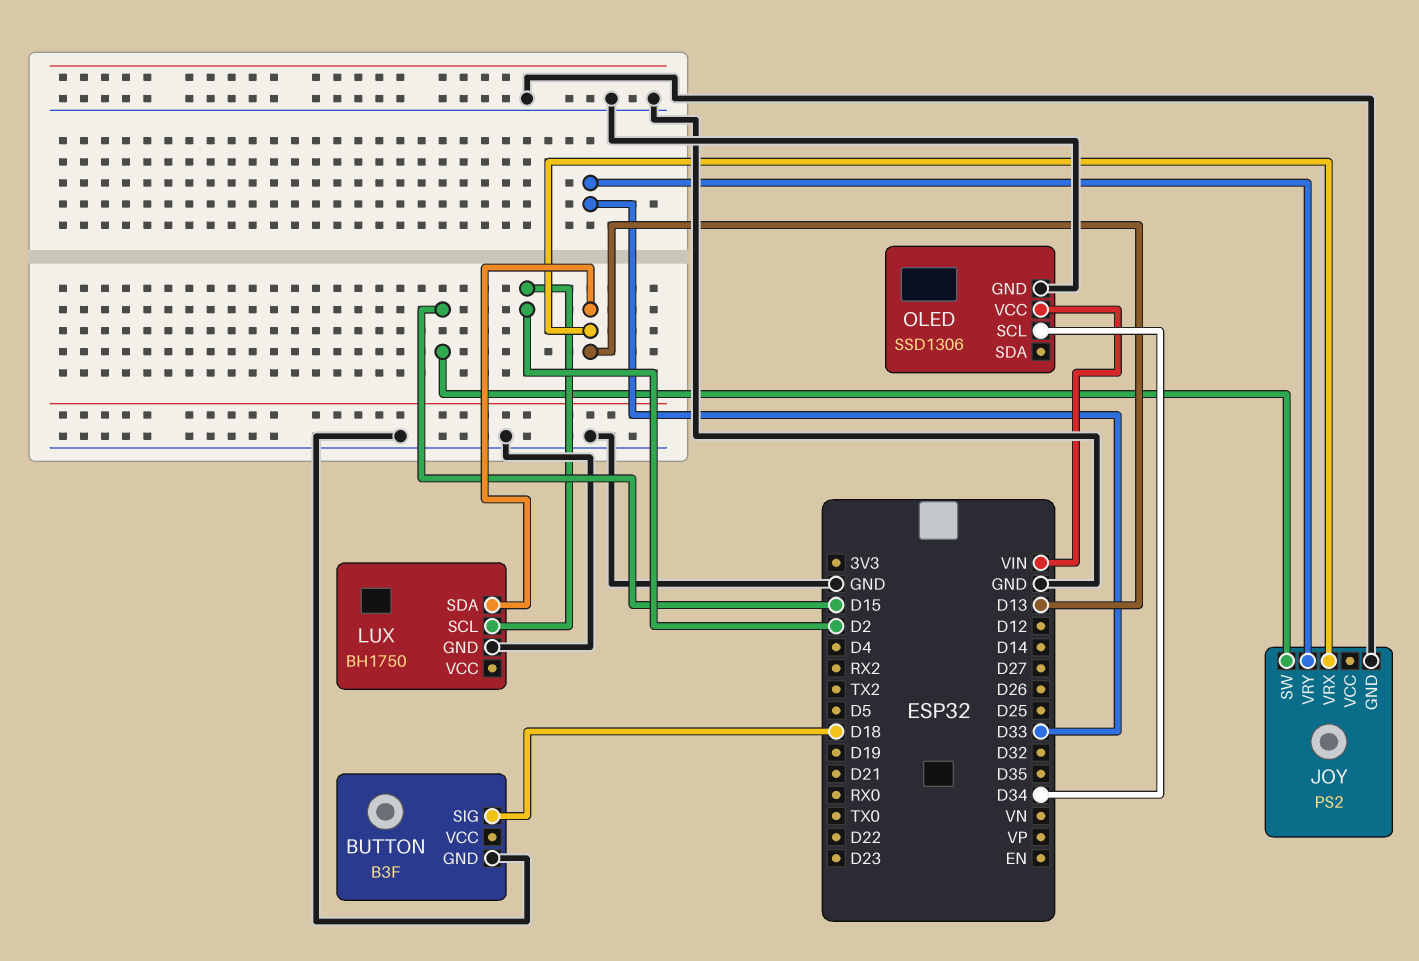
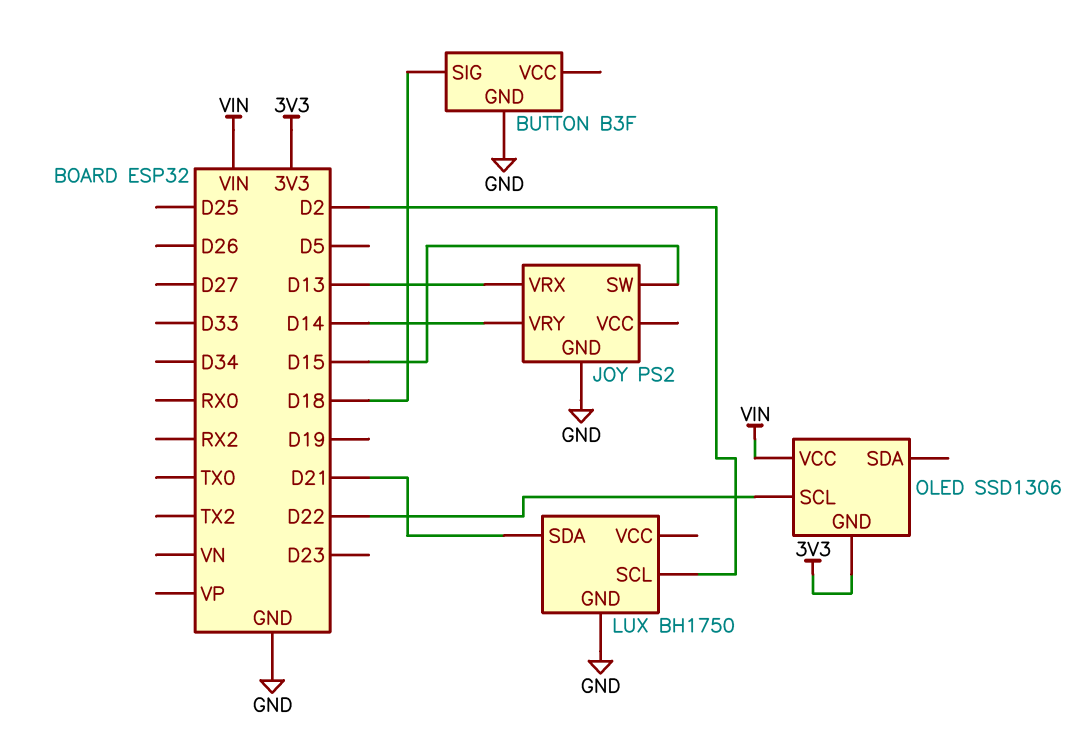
JOY pin VRY: D33 -> D14
LUX pin SDA: D13 -> D21
OLED pin GND: GND -> 3V3
OLED pin SCL: D34 -> D22

